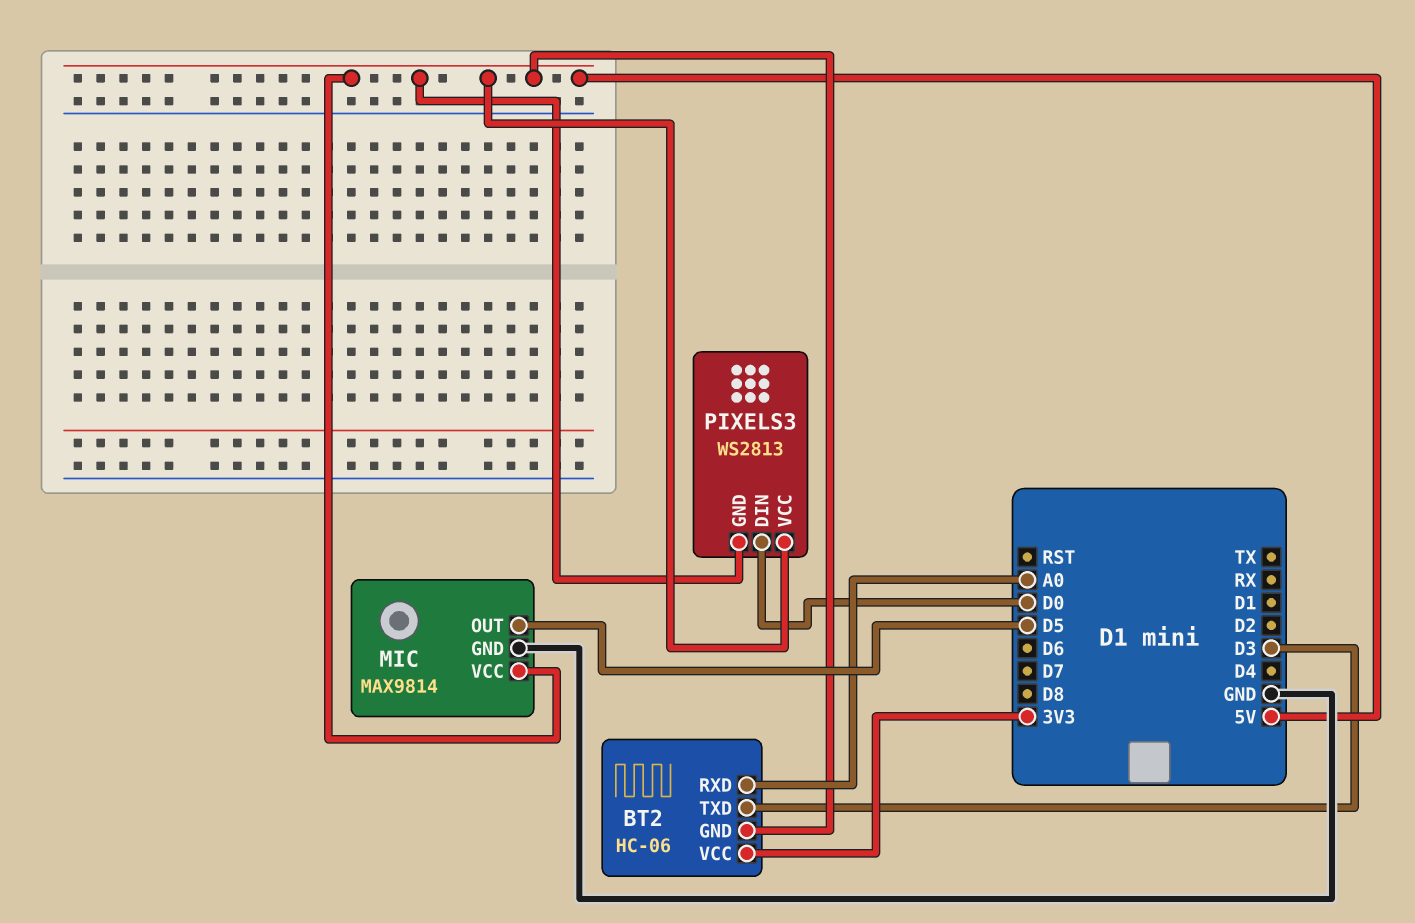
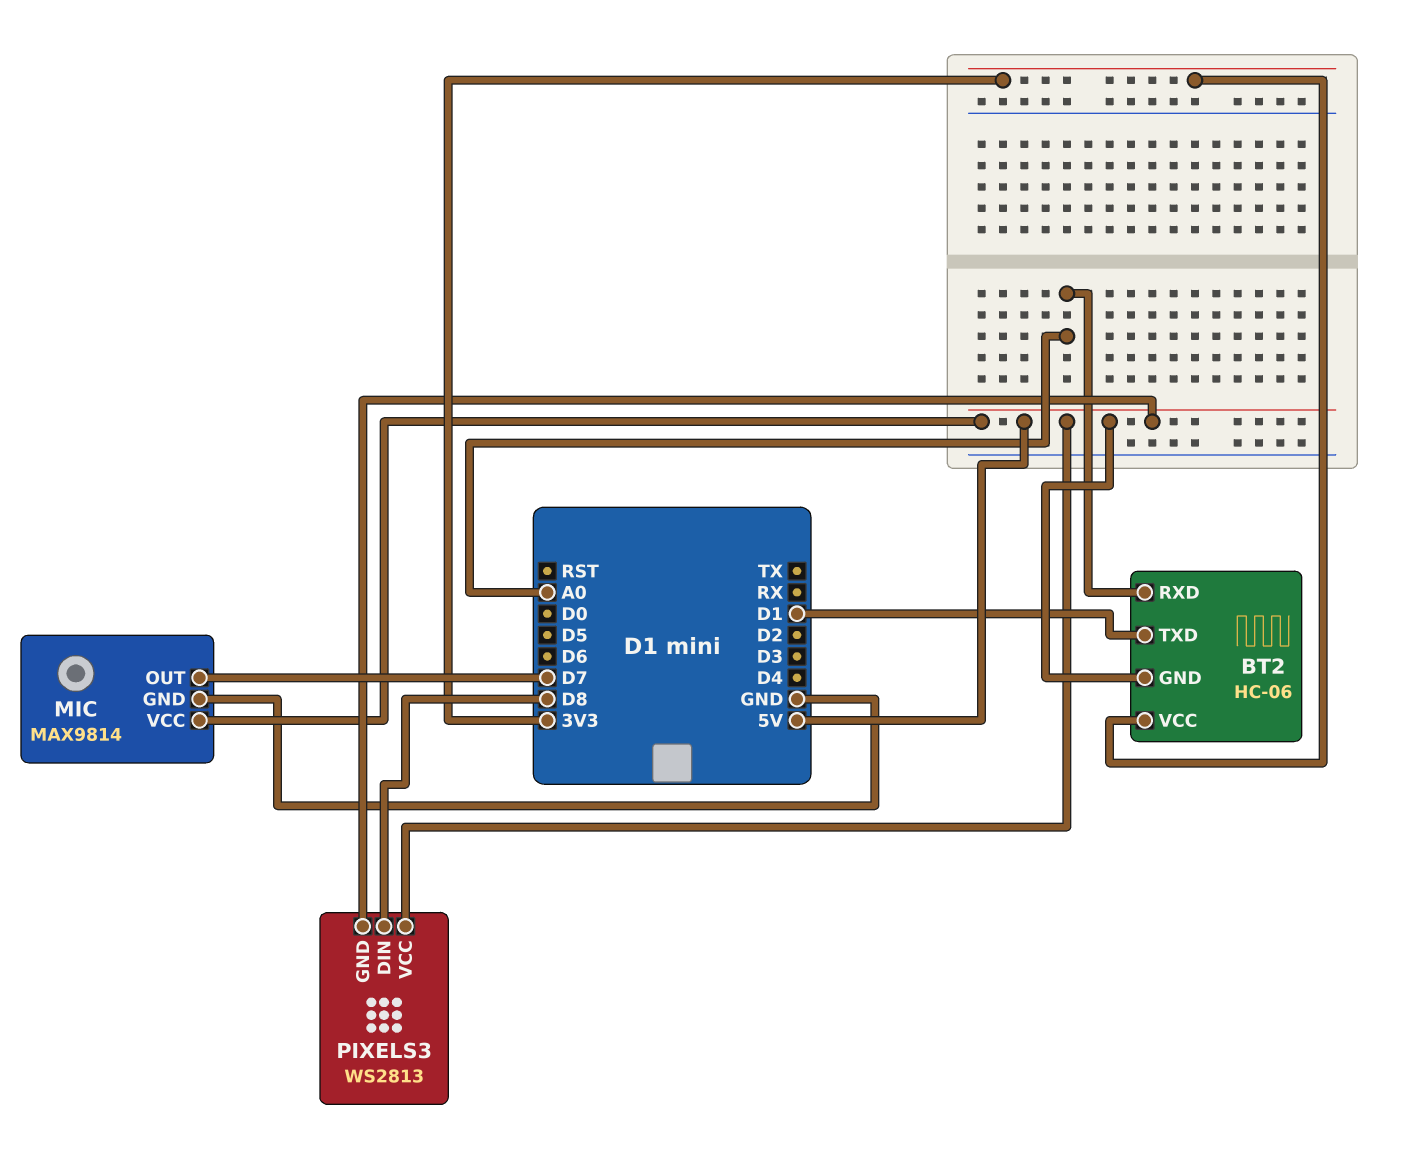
BT2 pin TXD: D3 -> D1
MIC pin OUT: D5 -> D7
PIXELS3 pin DIN: D0 -> D8

